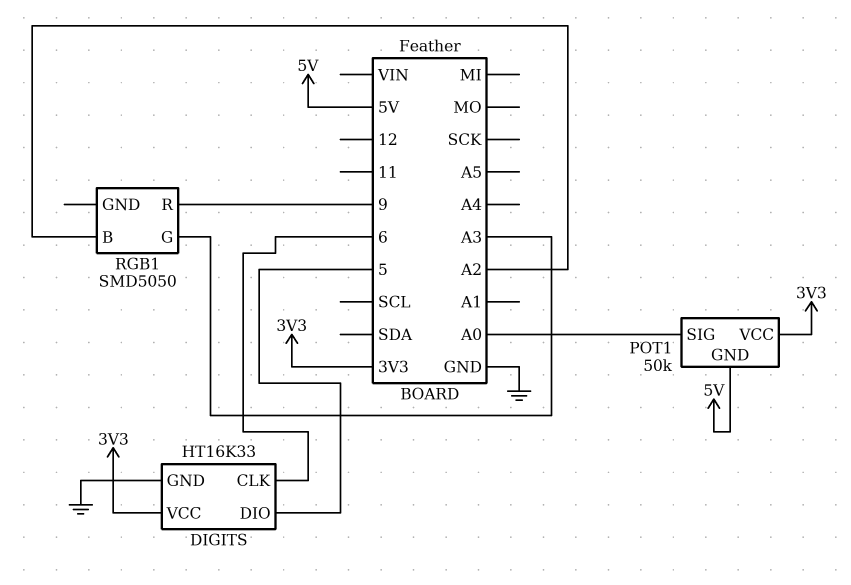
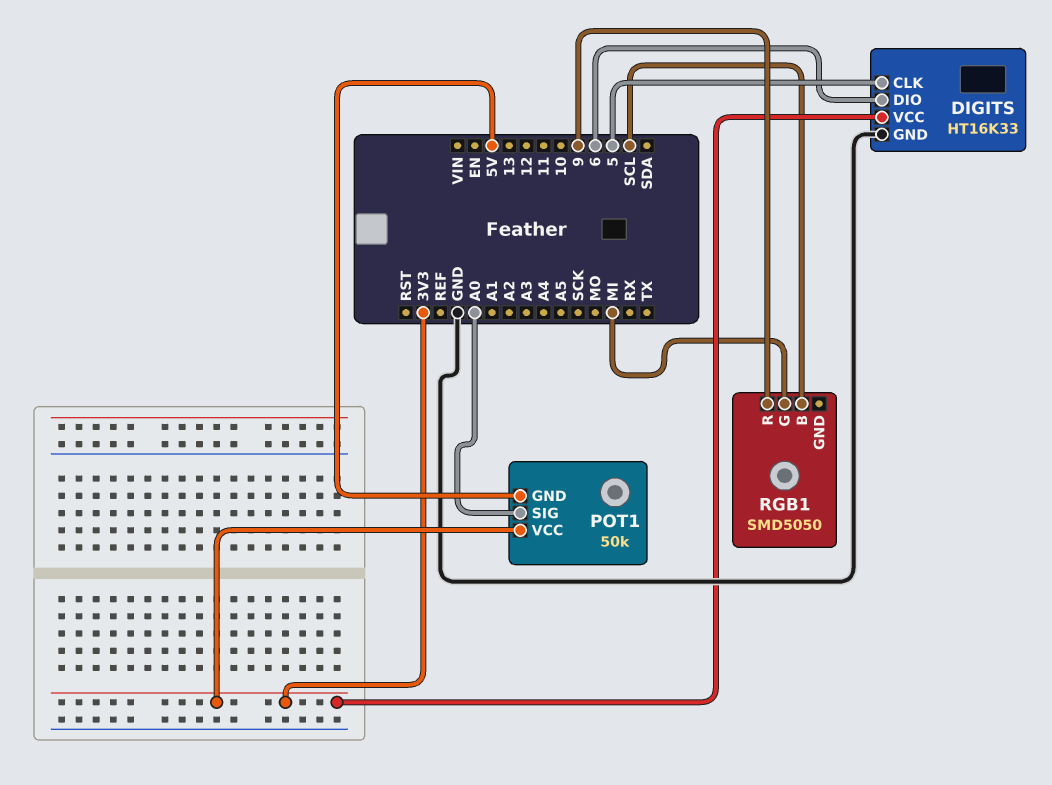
DIGITS pin CLK: 6 -> 5
DIGITS pin DIO: 5 -> 6
RGB1 pin B: A2 -> SCL
RGB1 pin G: A3 -> MI

